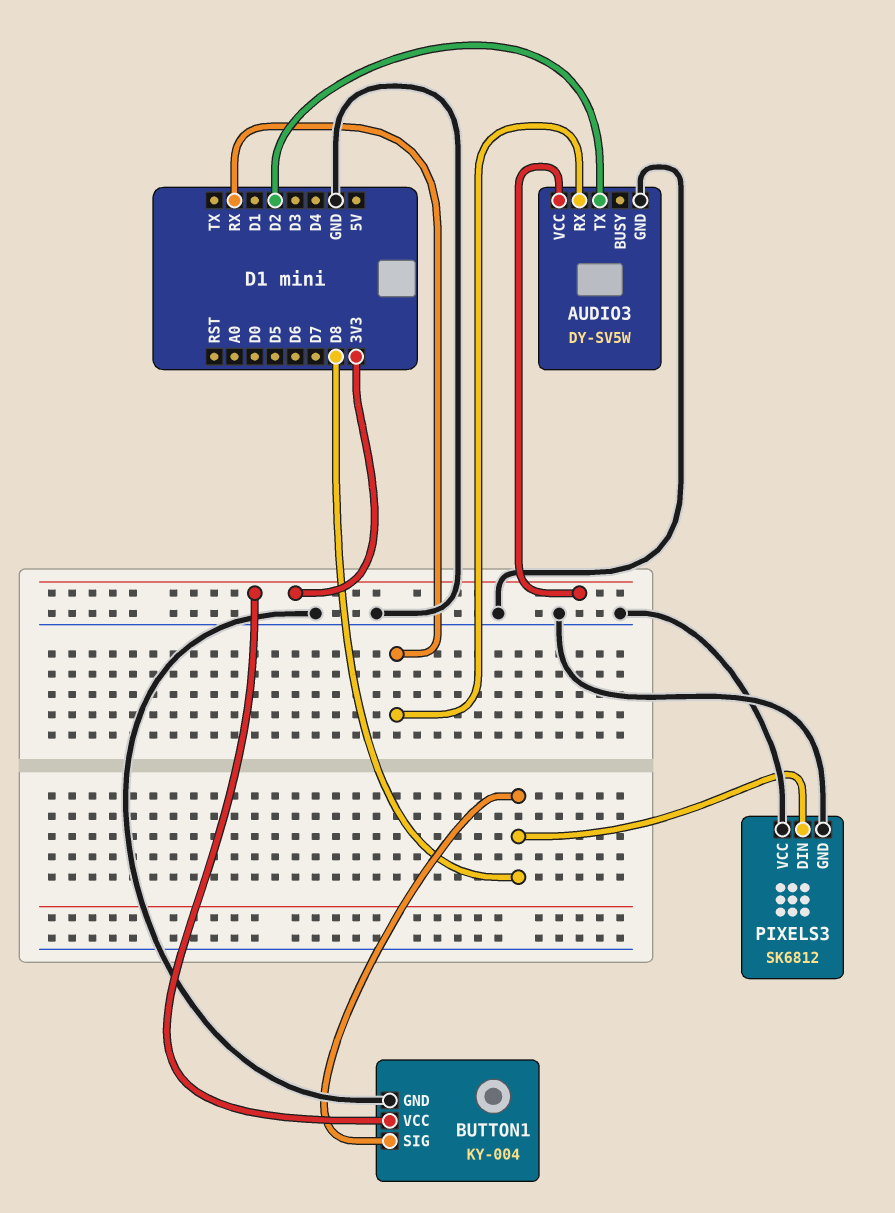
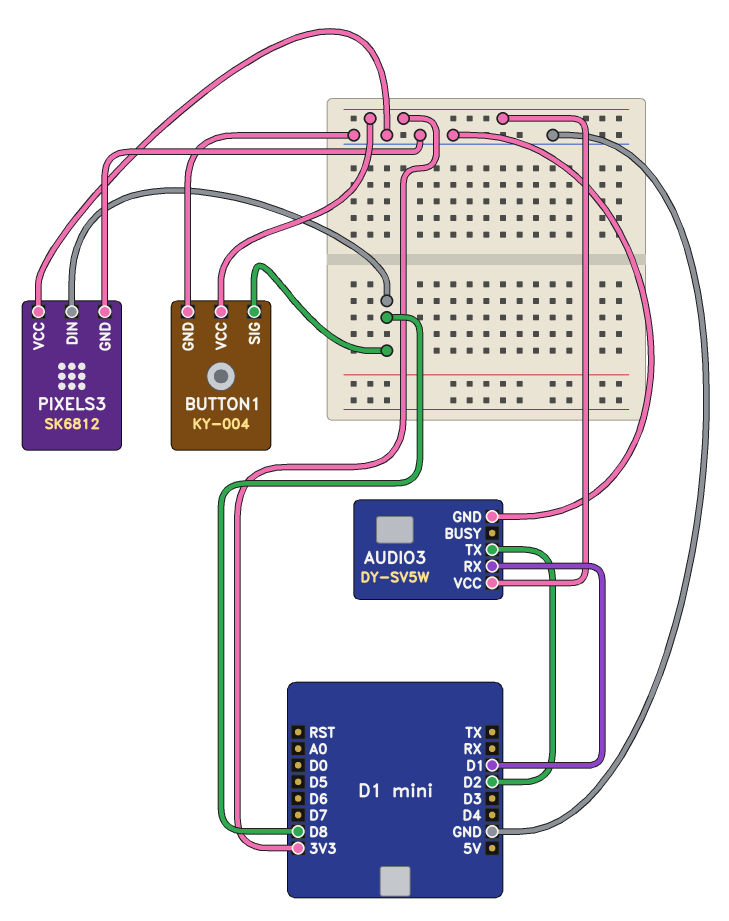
AUDIO3 pin RX: RX -> D1

